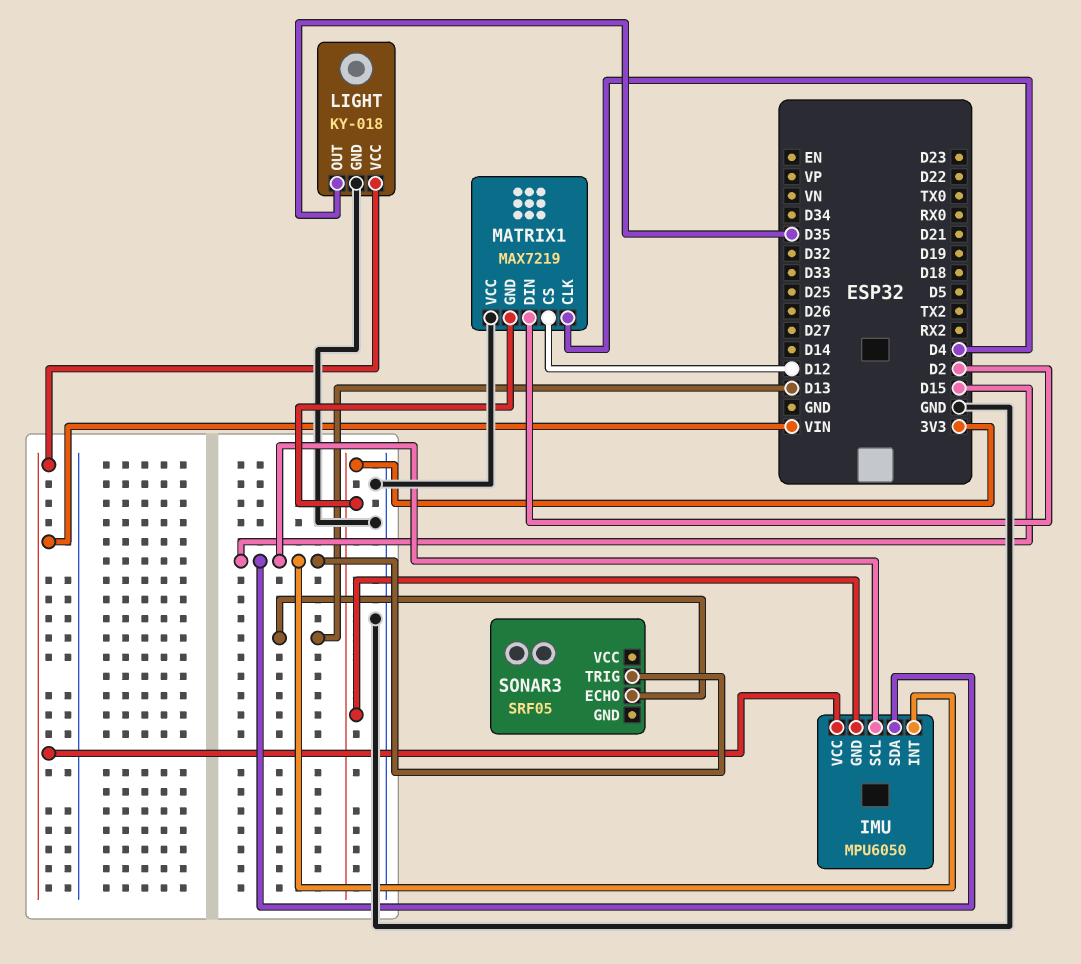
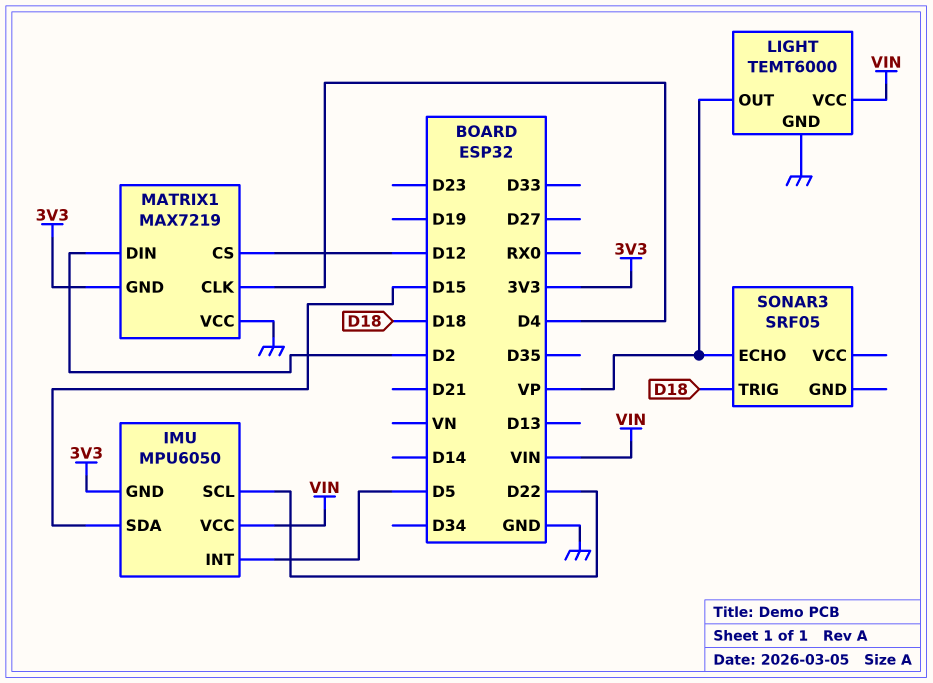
IMU pin INT: D15 -> D5
IMU pin SCL: D15 -> D22
LIGHT: KY-018 -> TEMT6000
LIGHT pin OUT: D35 -> VP
SONAR3 pin ECHO: D13 -> VP
SONAR3 pin TRIG: D15 -> D18

